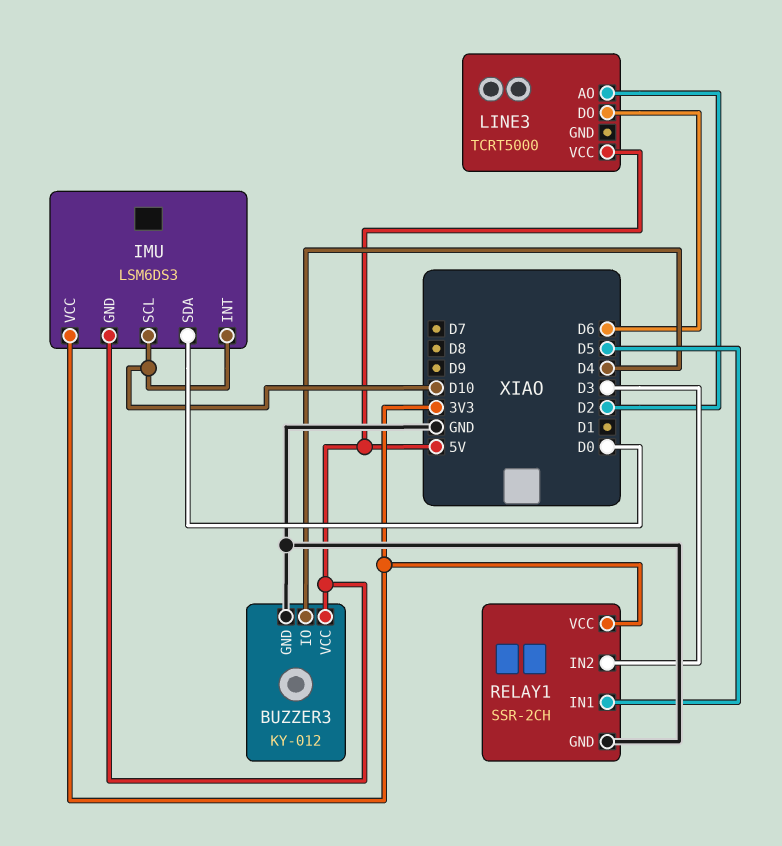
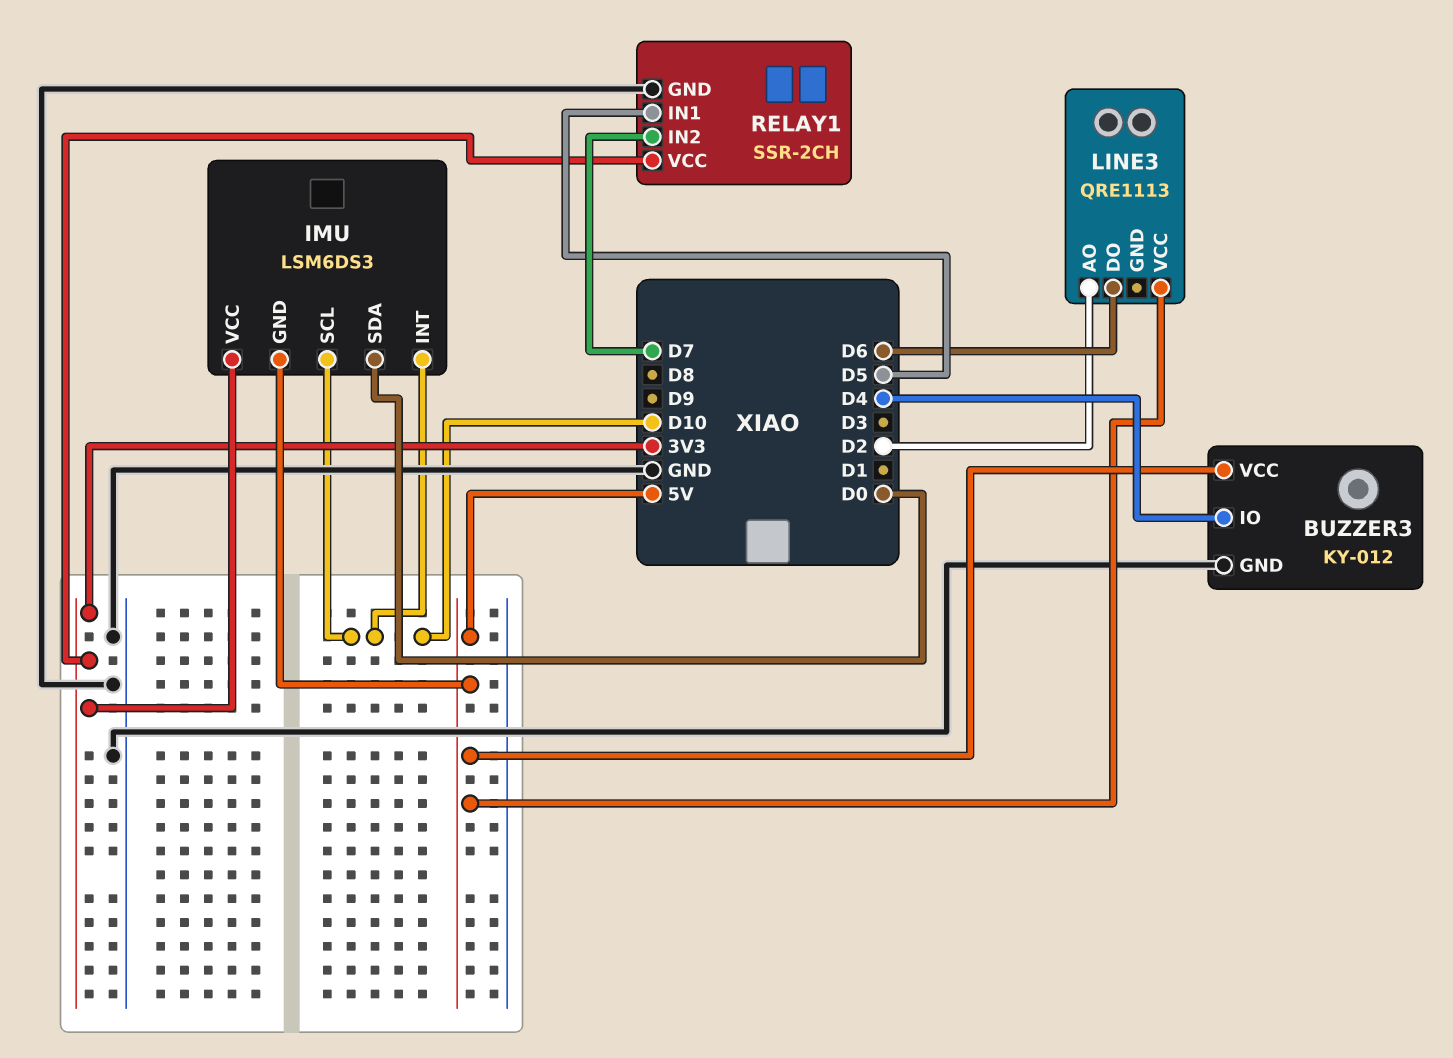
LINE3: TCRT5000 -> QRE1113
RELAY1 pin IN2: D3 -> D7

